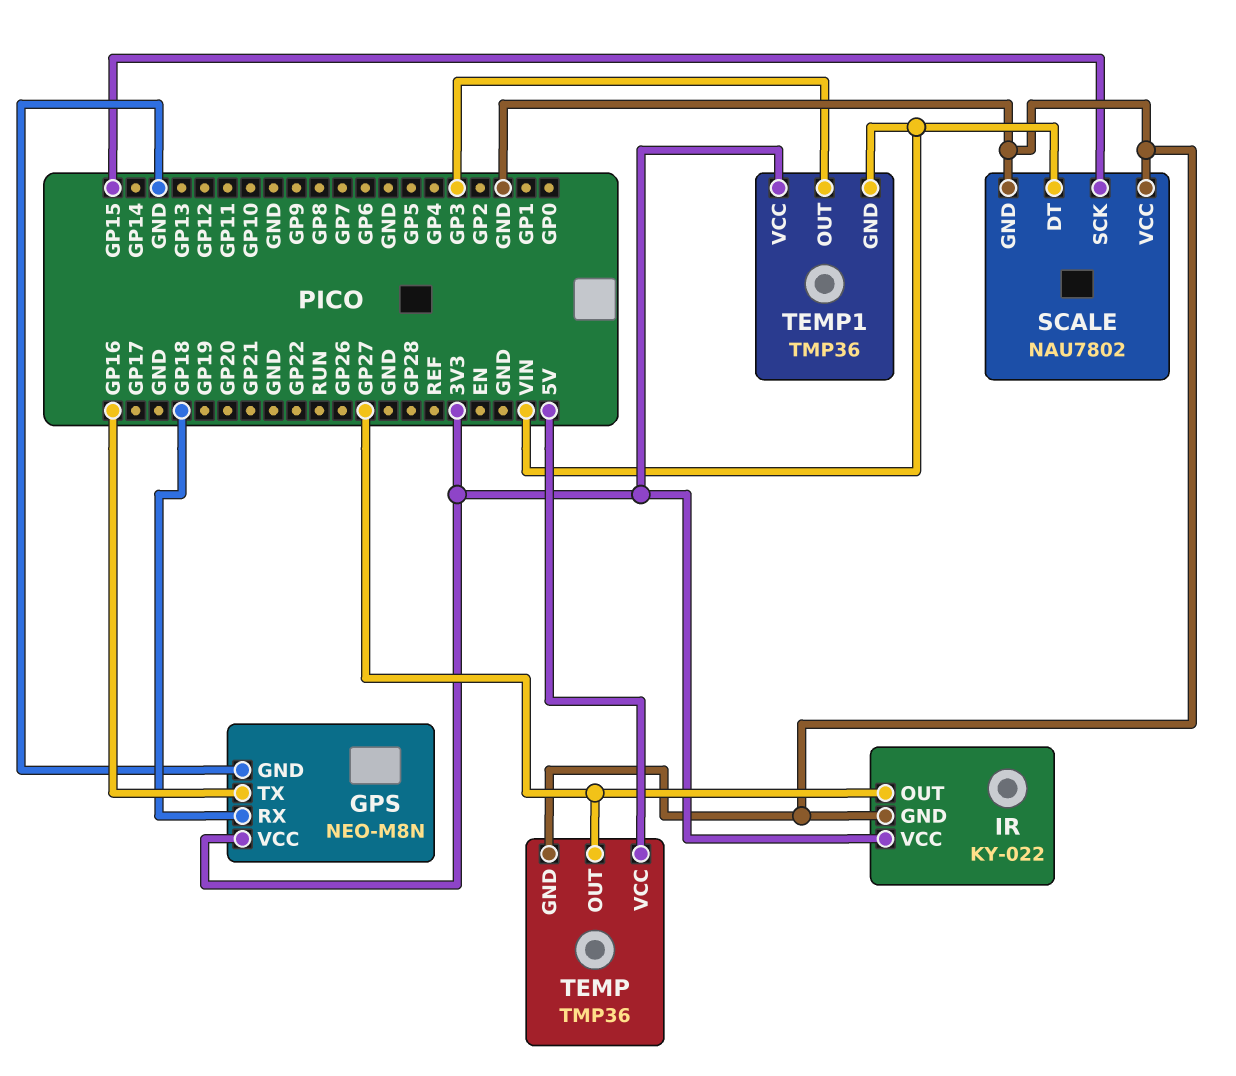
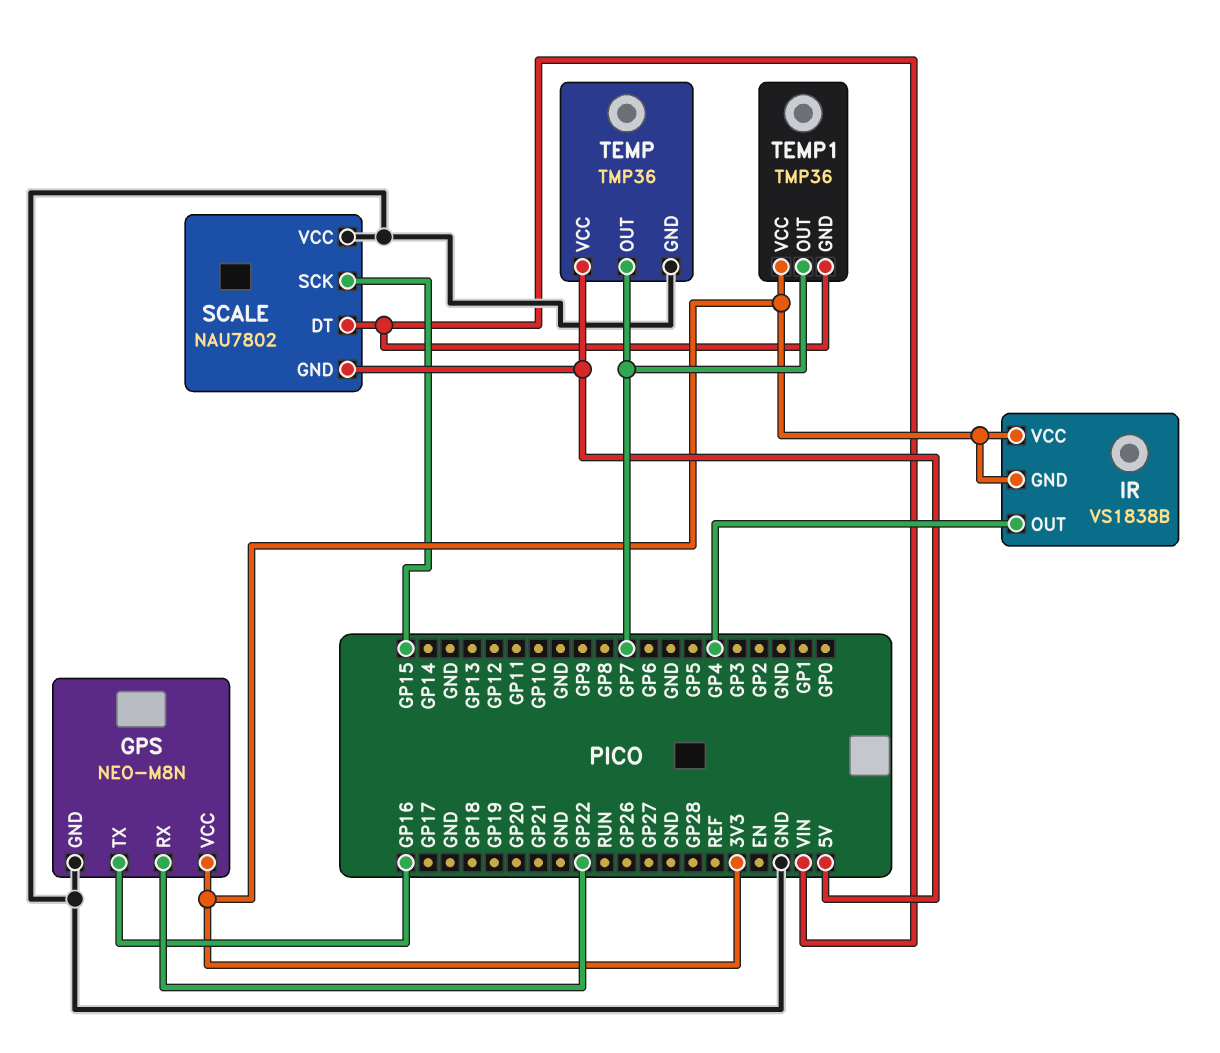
GPS pin RX: GP18 -> GP22
IR: KY-022 -> VS1838B
IR pin GND: GND -> 3V3
IR pin OUT: GP27 -> GP4
SCALE pin GND: GND -> 5V
TEMP pin OUT: GP27 -> GP7
TEMP1 pin OUT: GP3 -> GP7

